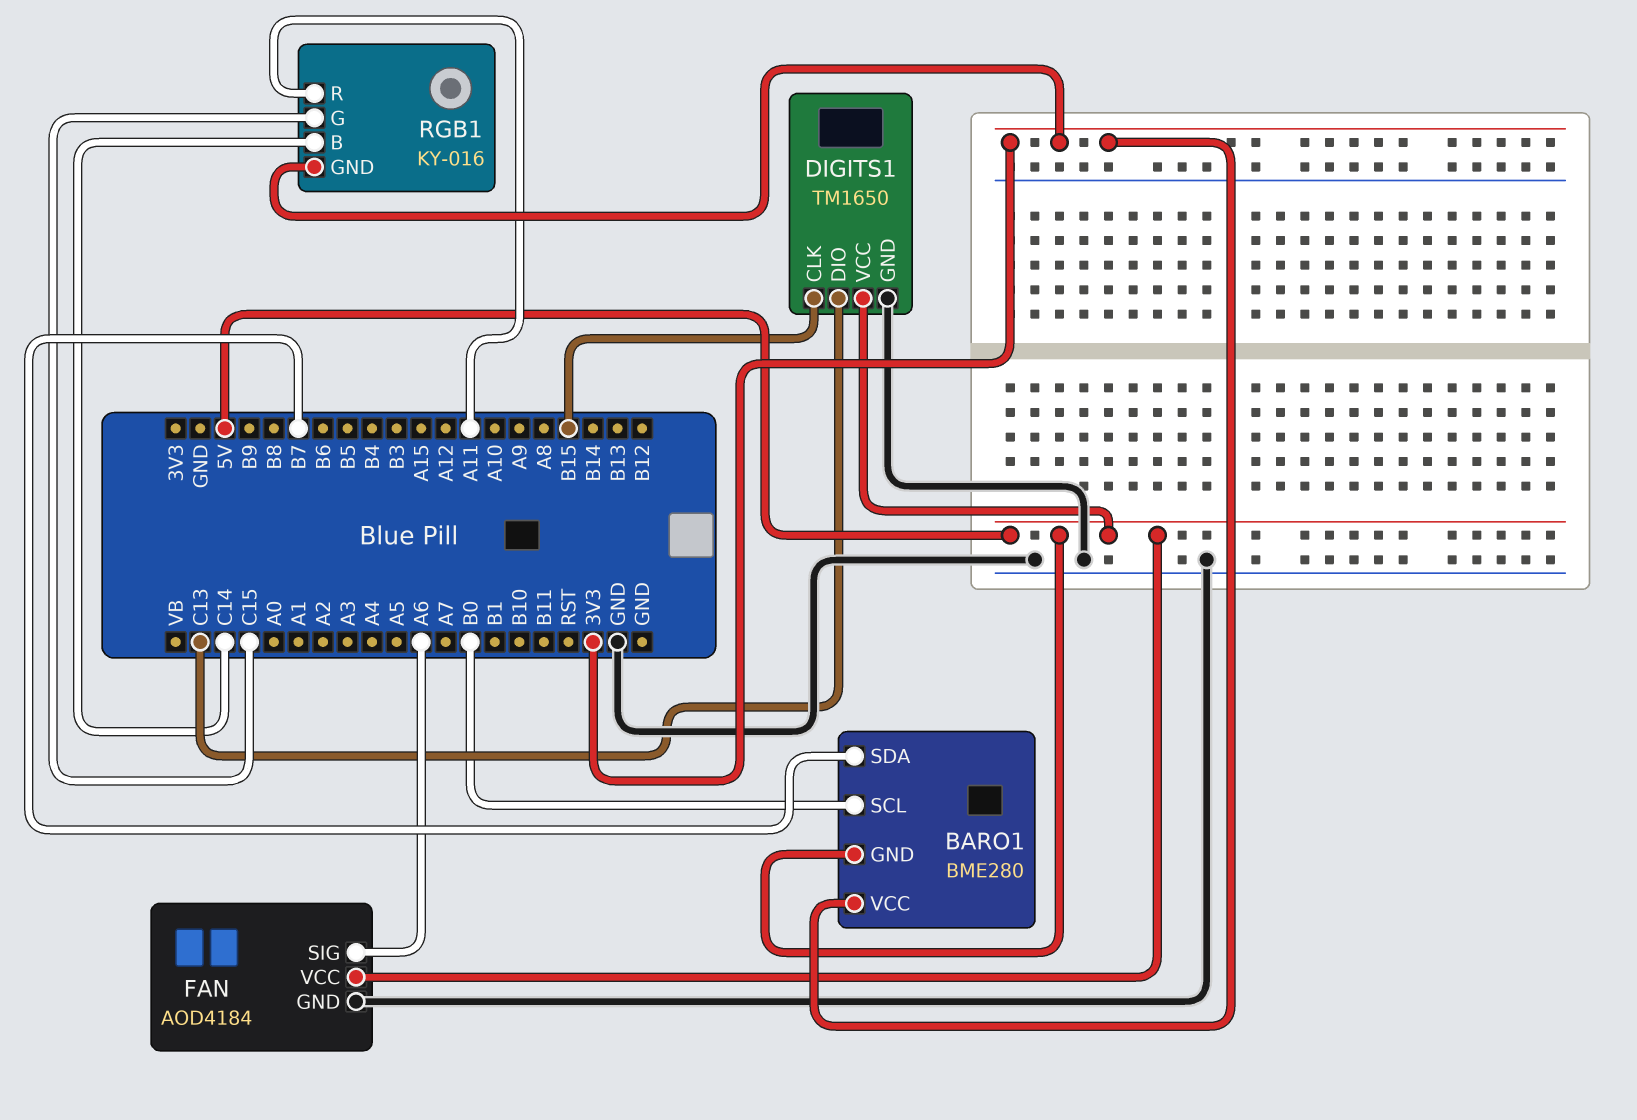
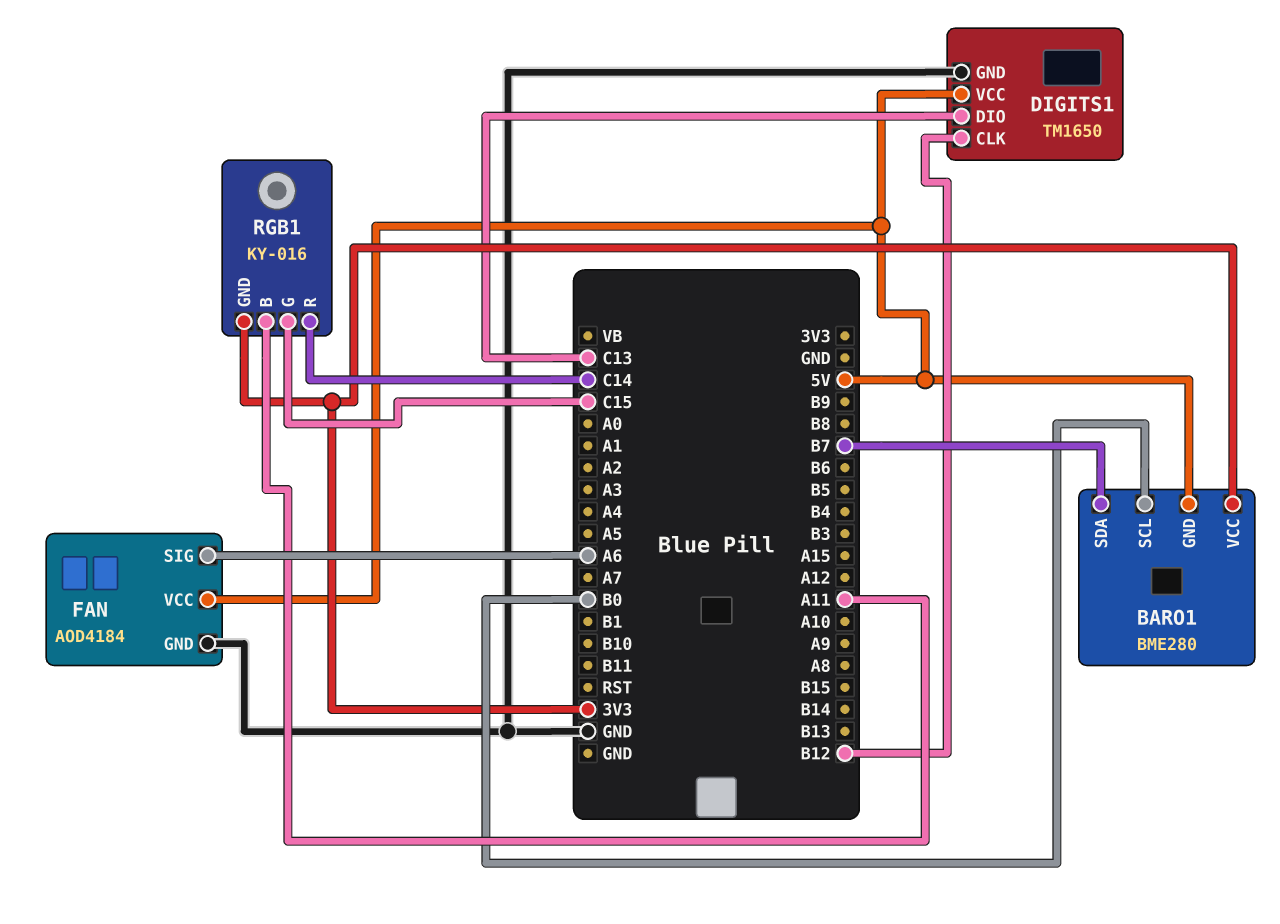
DIGITS1 pin CLK: B15 -> B12
RGB1 pin B: C14 -> A11
RGB1 pin R: A11 -> C14

